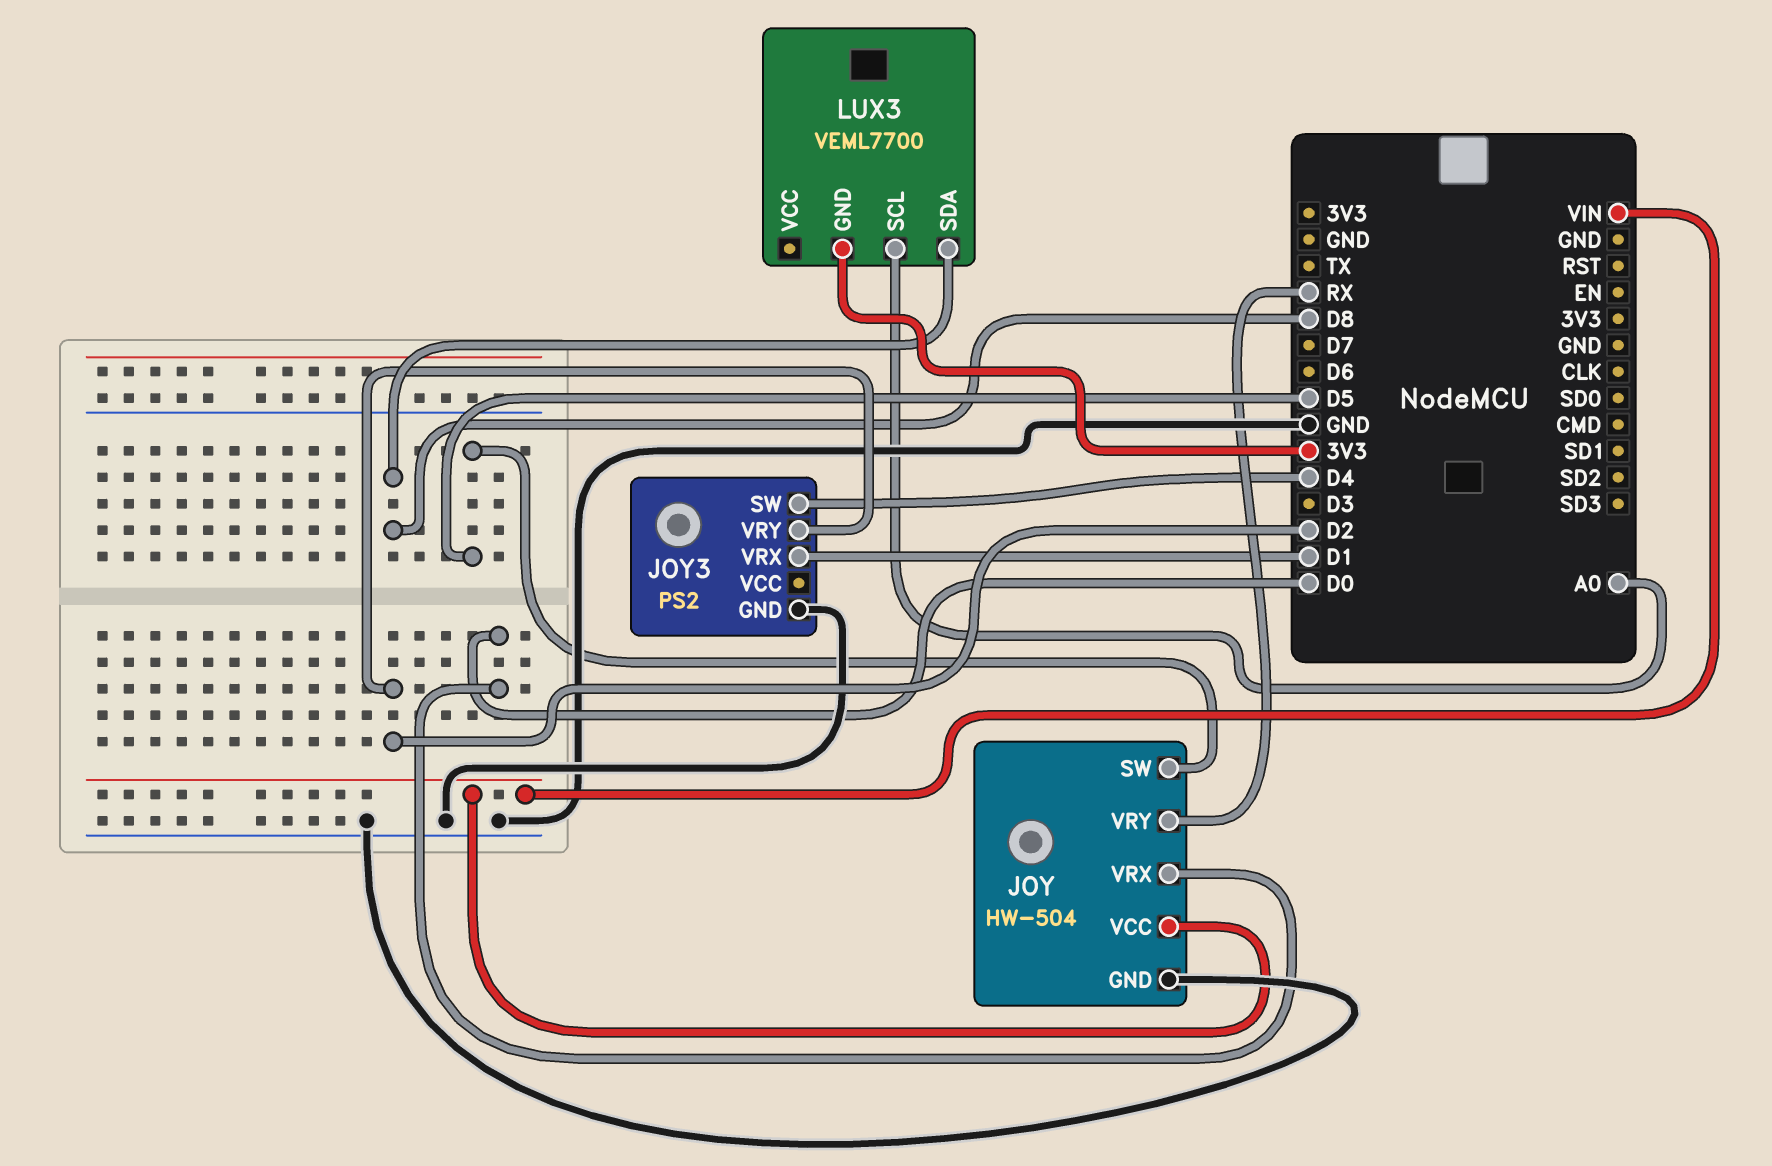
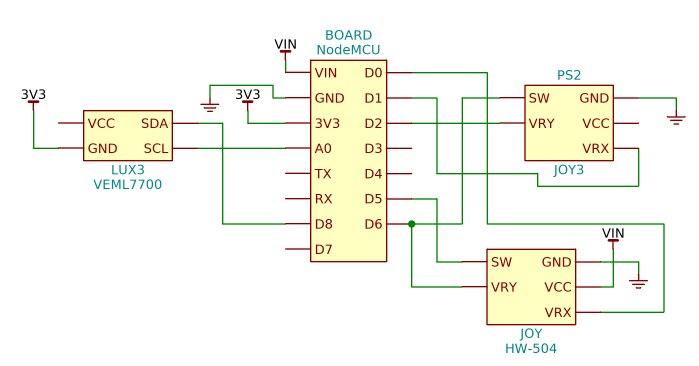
JOY pin VRY: RX -> D6
JOY3 pin SW: D4 -> D6

